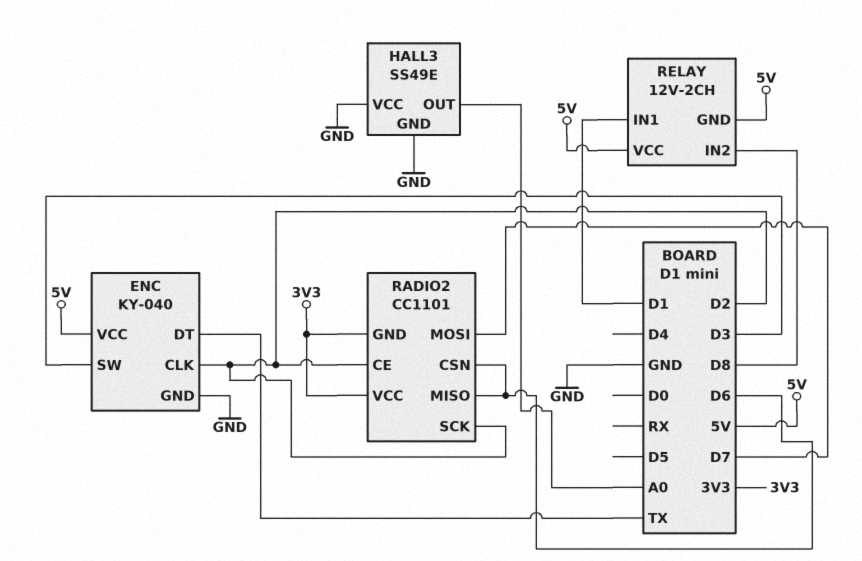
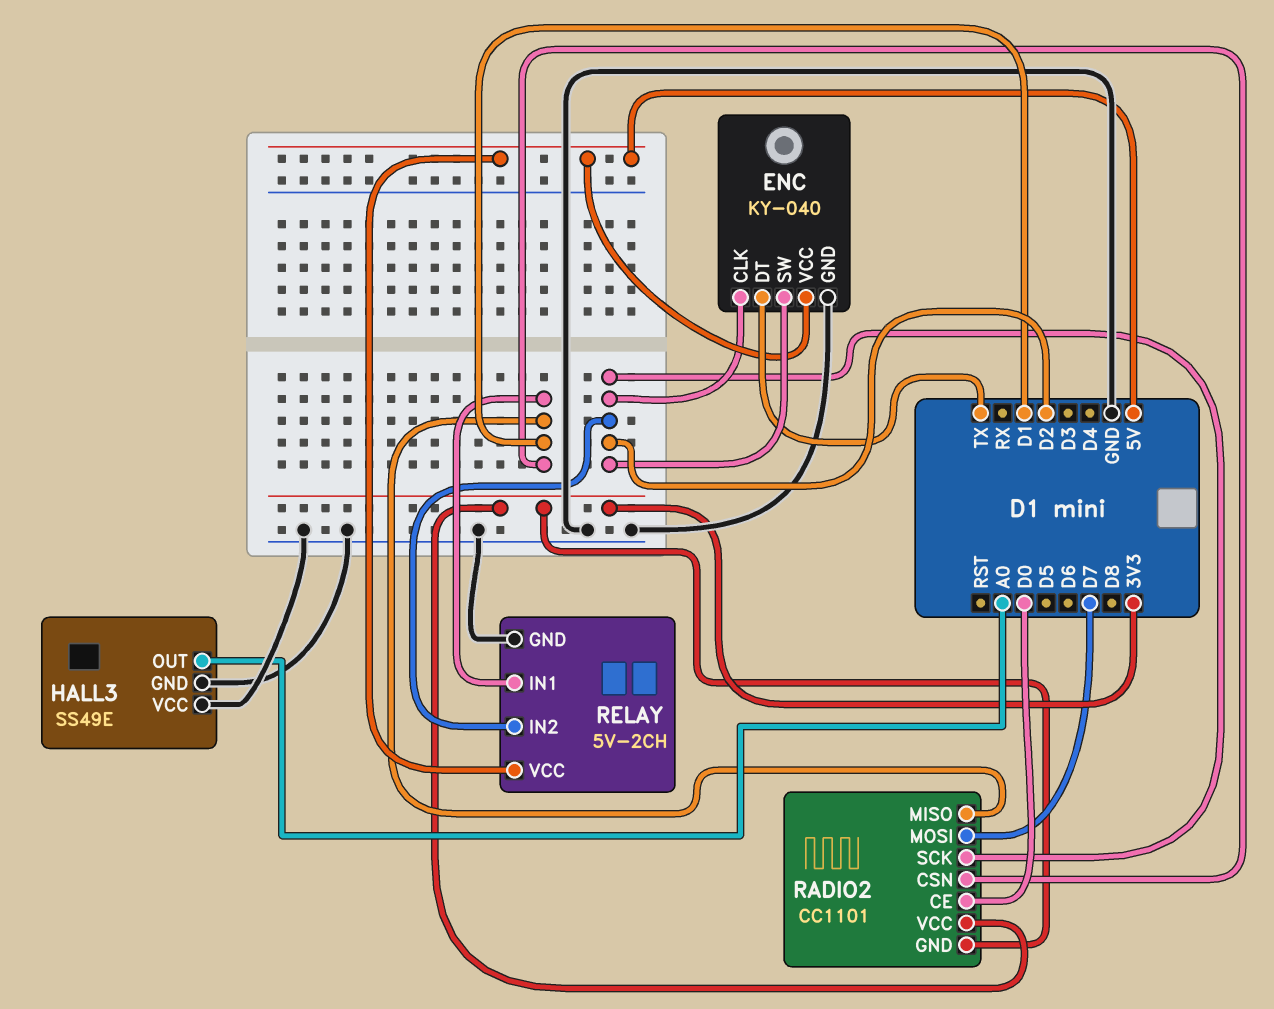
ENC pin SW: D3 -> D2
RADIO2 pin CE: D2 -> D0
RADIO2 pin CSN: D6 -> D1
RADIO2 pin MISO: D6 -> D1
RELAY: 12V-2CH -> 5V-2CH
RELAY pin GND: 5V -> GND
RELAY pin IN2: D8 -> D2

